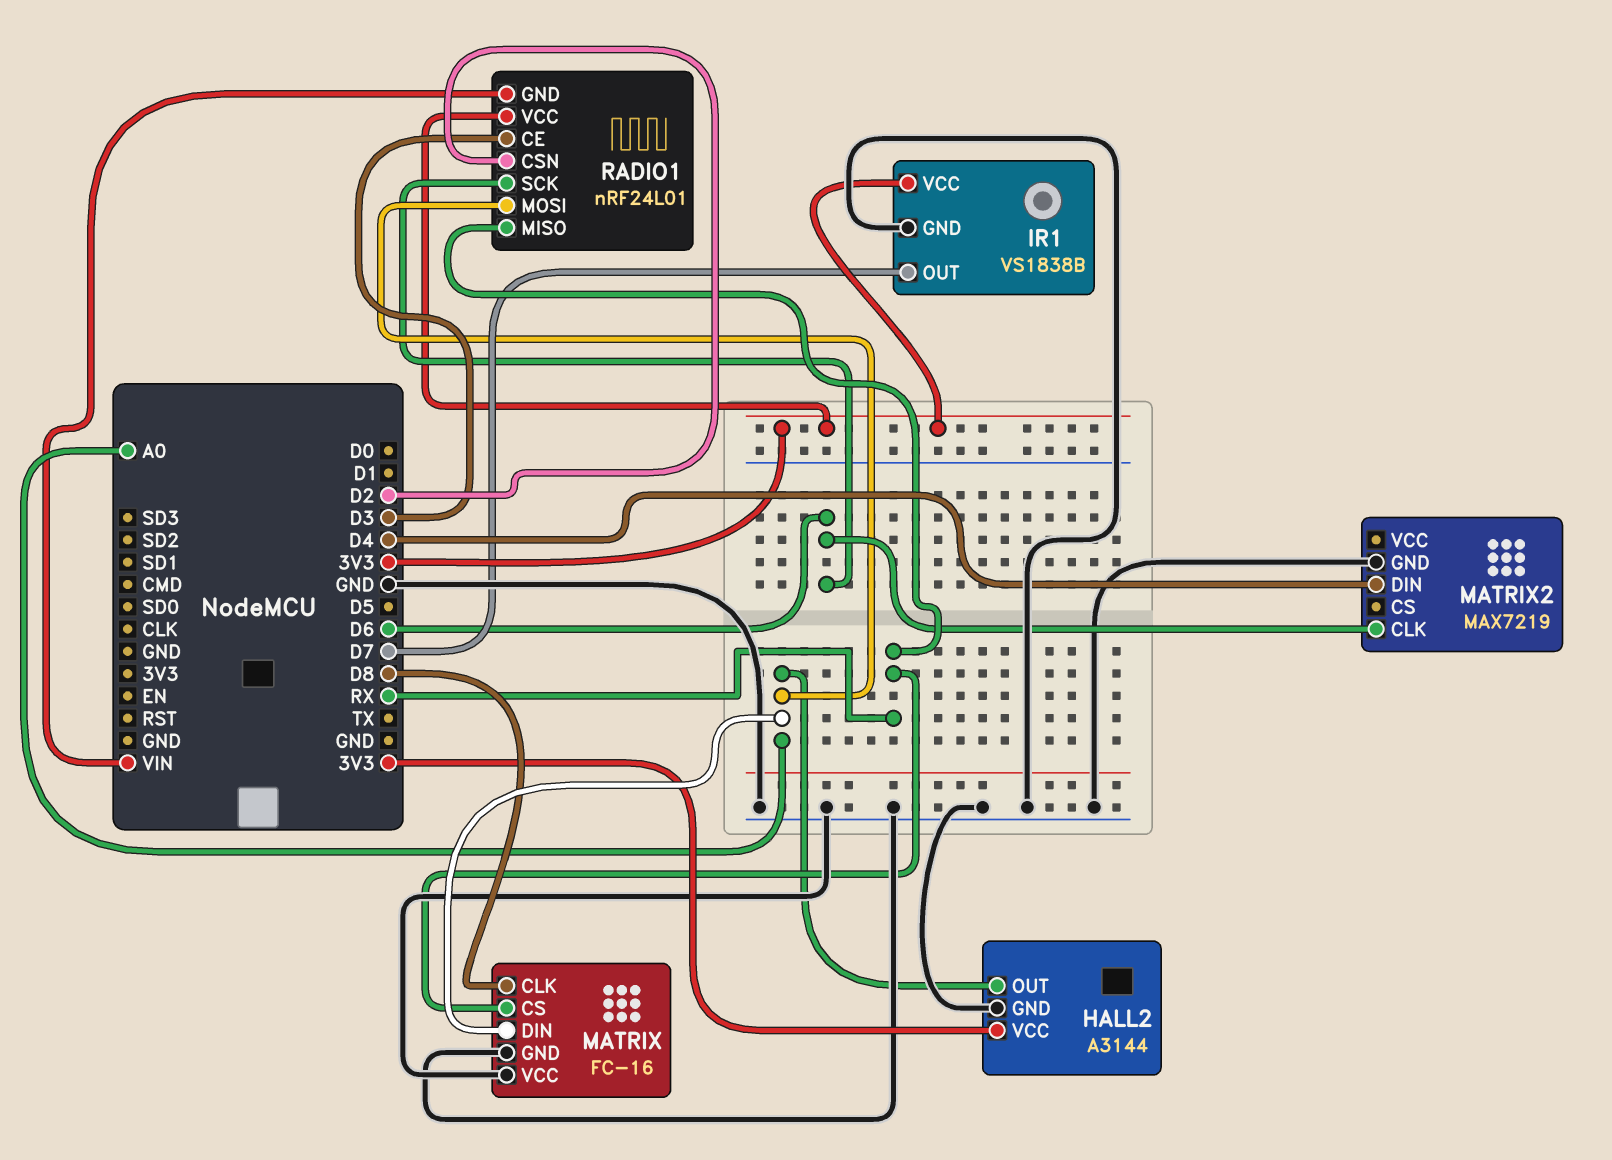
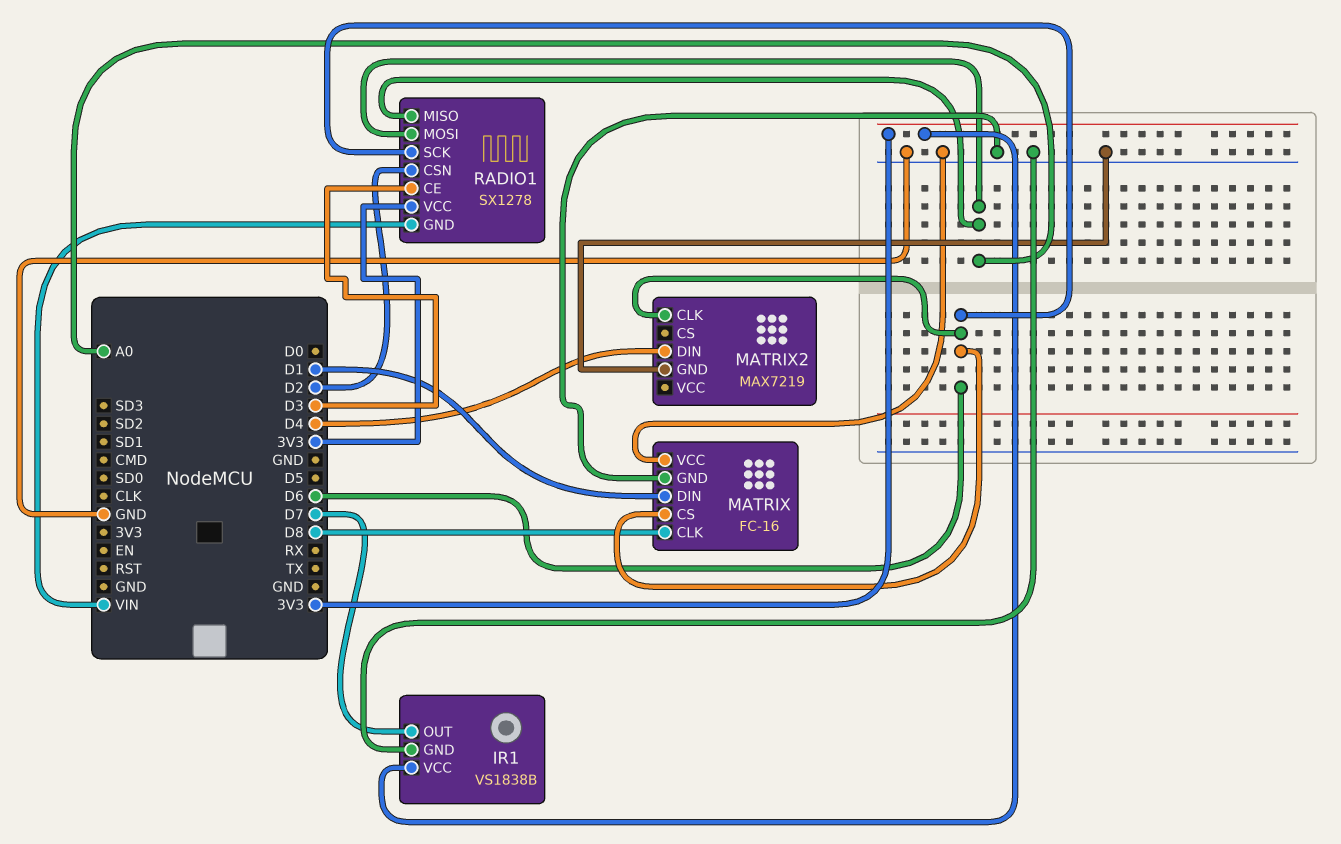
HALL2: A3144 -> none
HALL2 pin GND: GND -> none
HALL2 pin OUT: A0 -> none
HALL2 pin VCC: 3V3 -> none
MATRIX pin CS: RX -> D6
MATRIX pin DIN: A0 -> D1
RADIO1: nRF24L01 -> SX1278
RADIO1 pin MISO: RX -> A0

